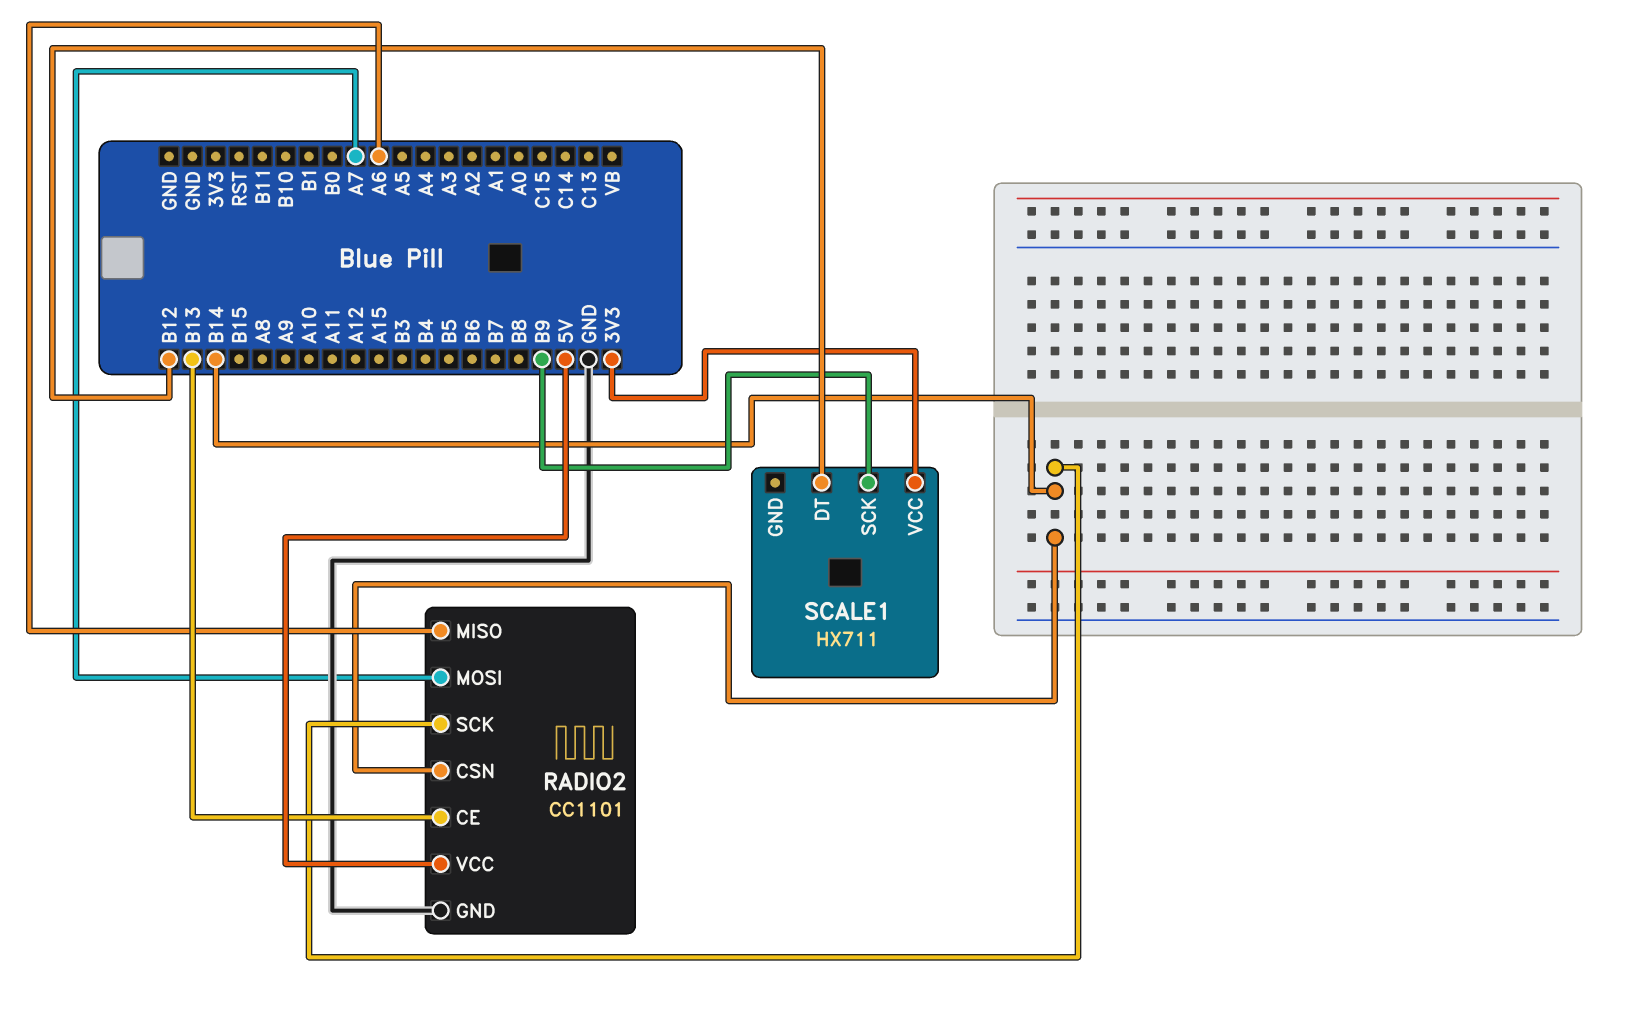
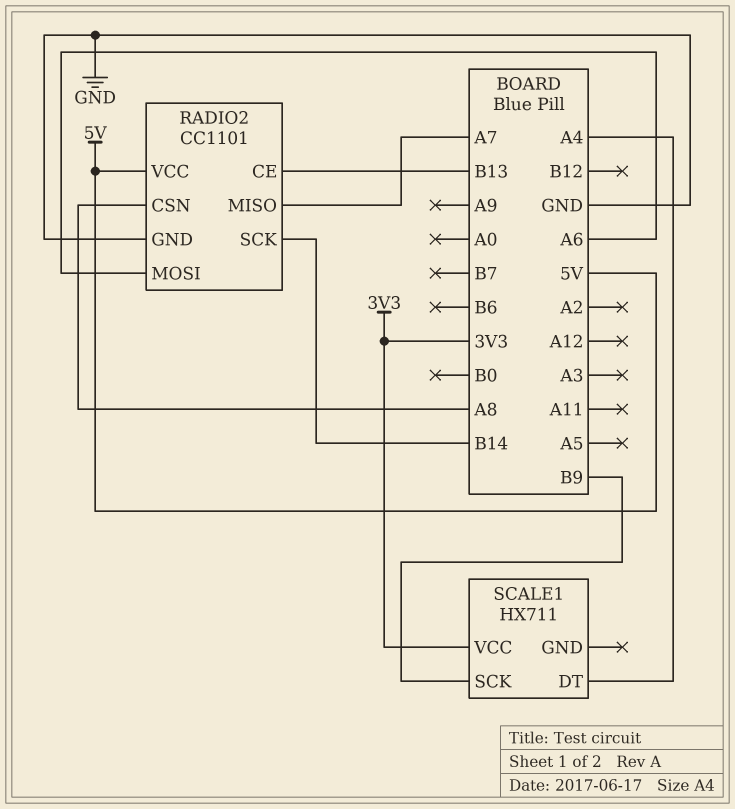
RADIO2 pin CSN: B14 -> A8
RADIO2 pin MISO: A6 -> A7
RADIO2 pin MOSI: A7 -> A6
SCALE1 pin DT: B12 -> A4

